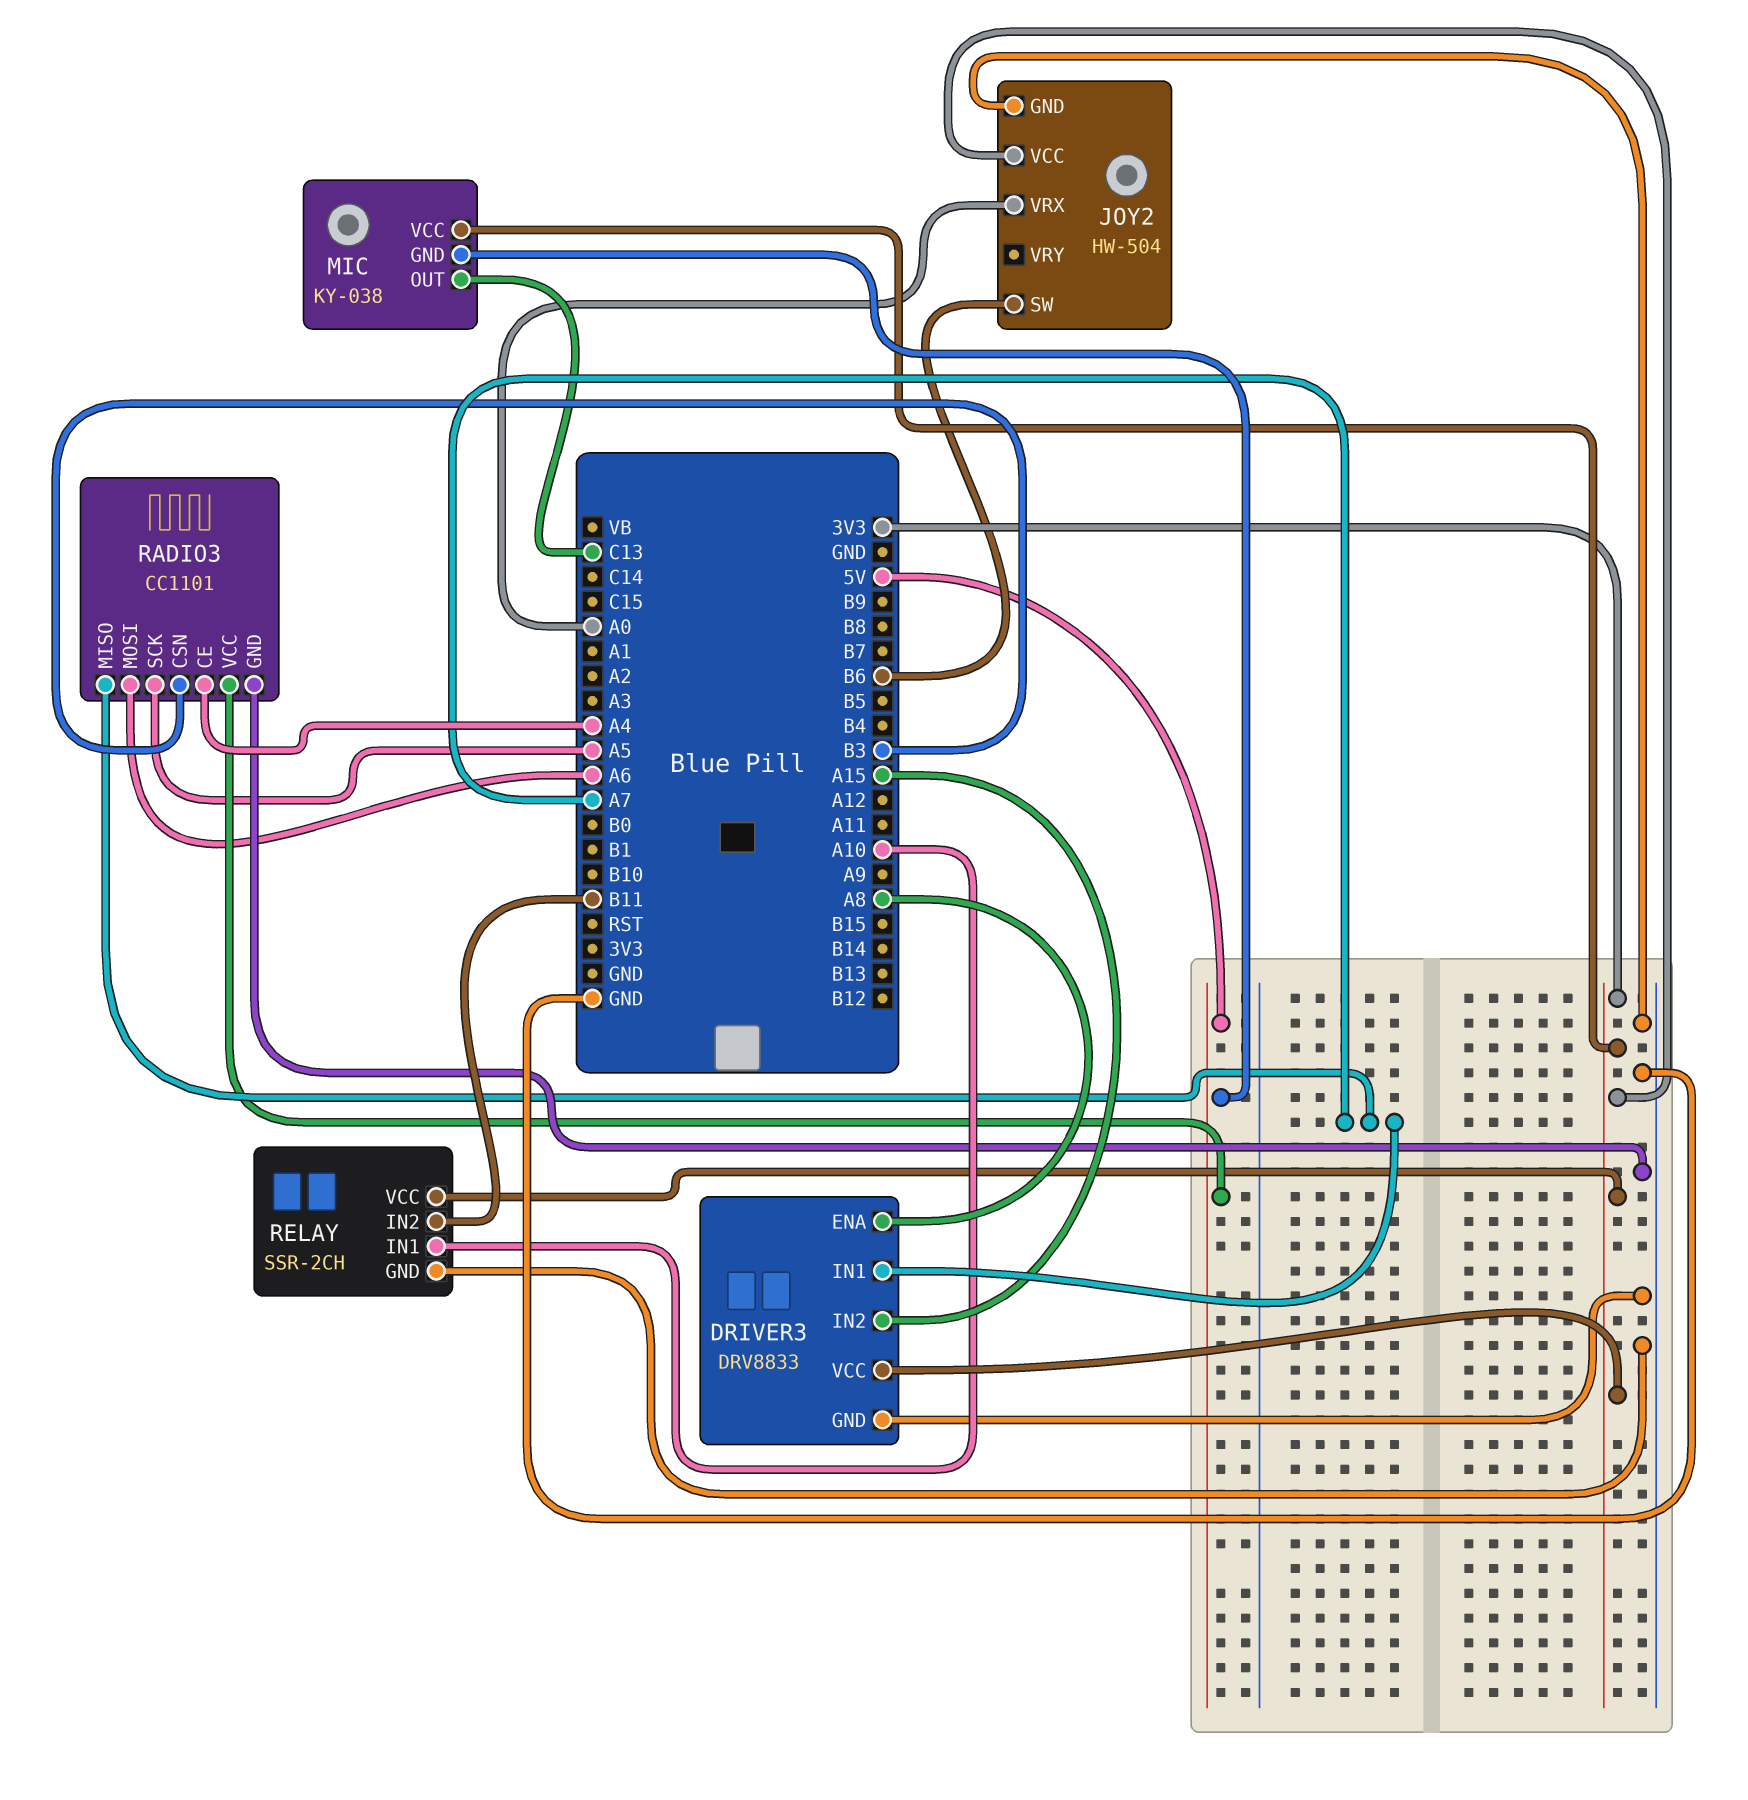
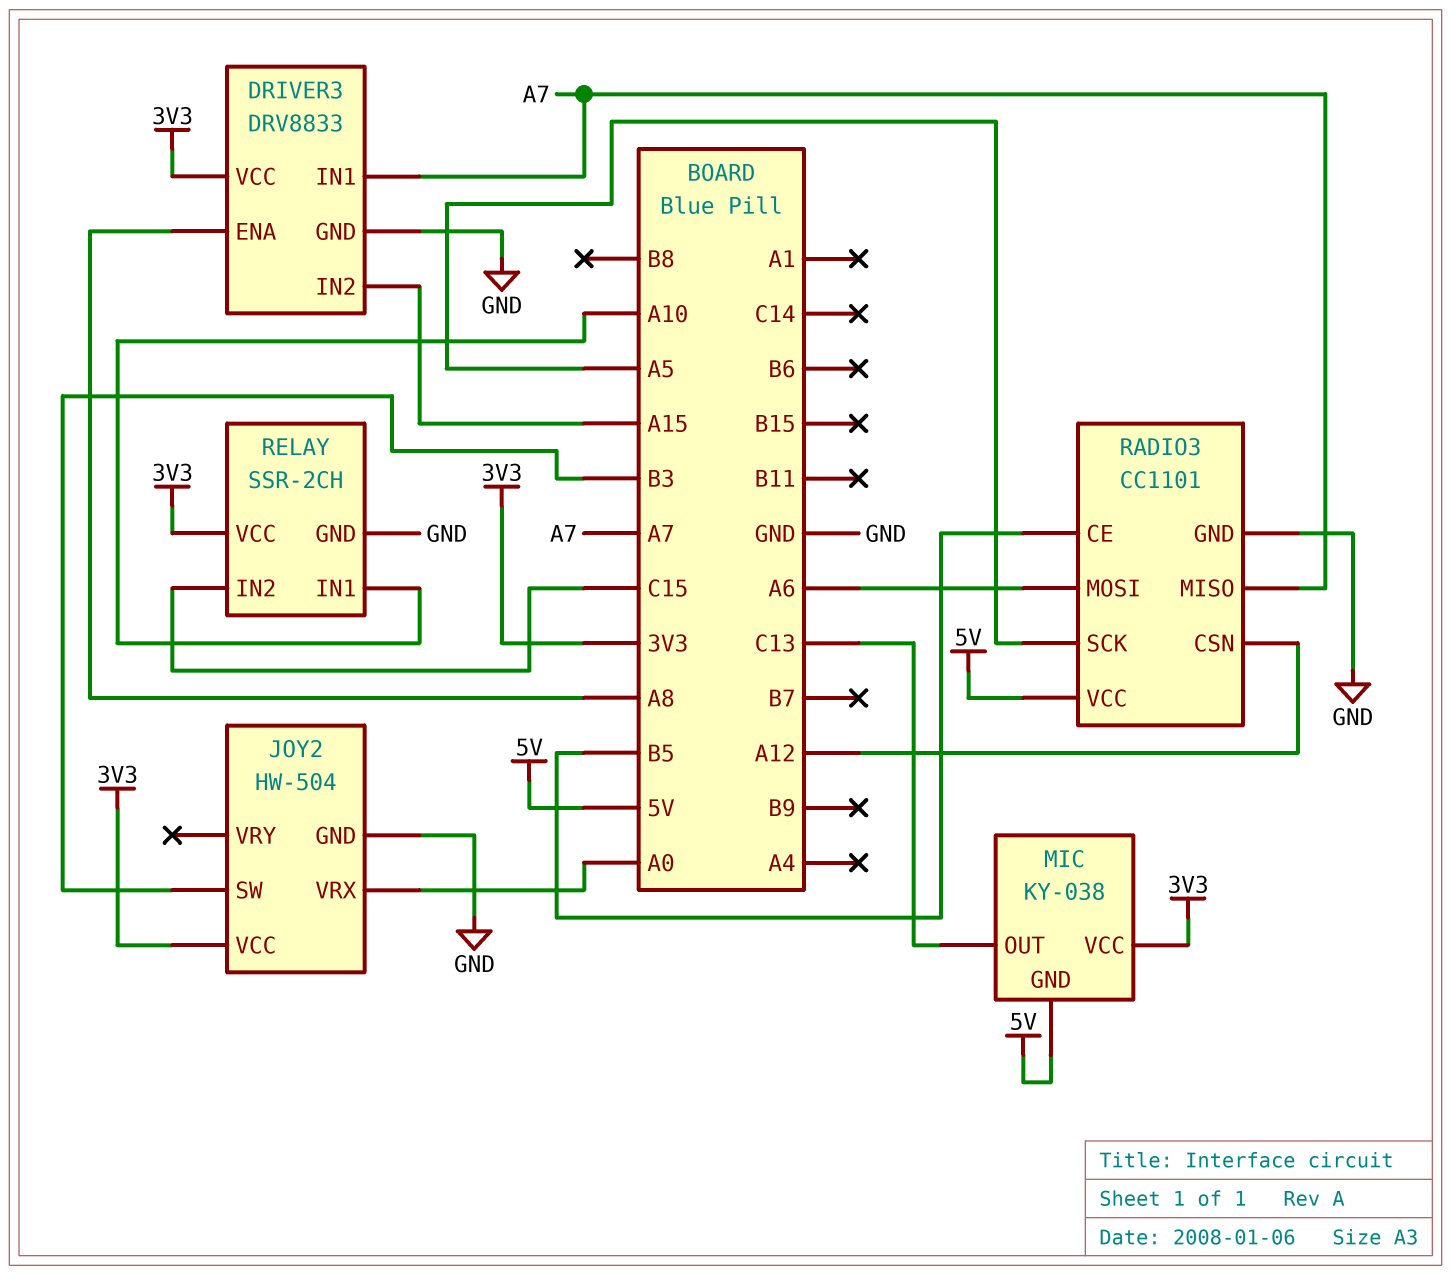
JOY2 pin SW: B6 -> B3
RADIO3 pin CE: A4 -> B5
RADIO3 pin CSN: B3 -> A12
RELAY pin IN2: B11 -> C15

